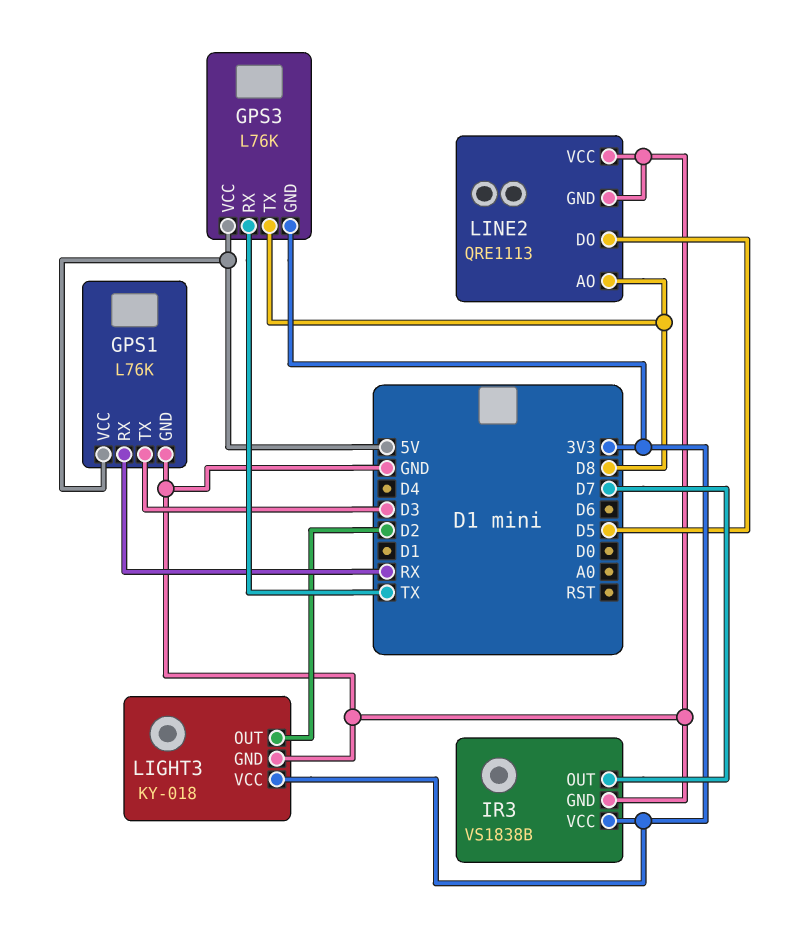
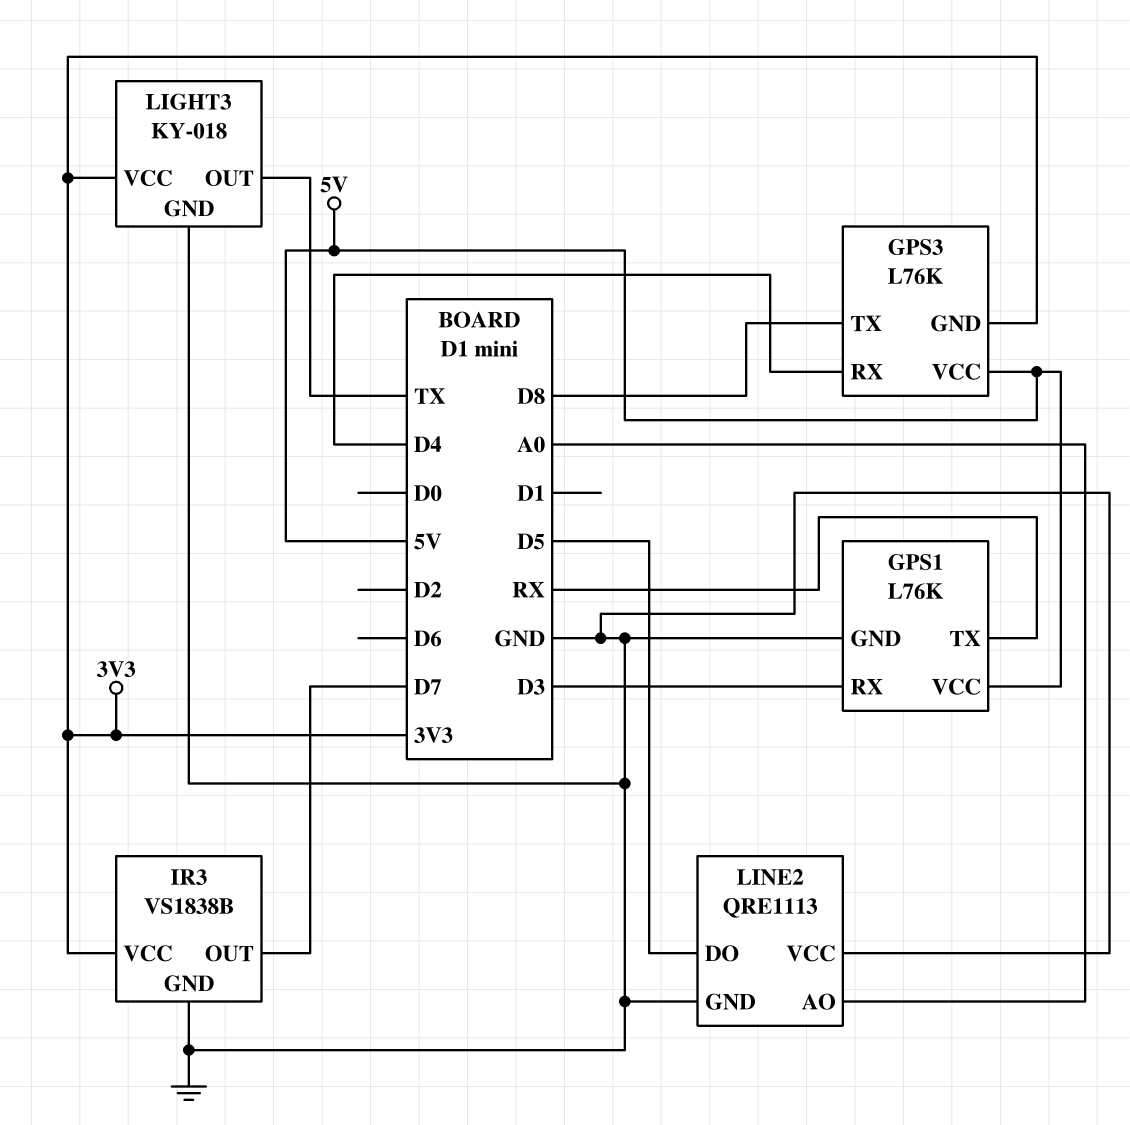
GPS1 pin RX: RX -> D3
GPS1 pin TX: D3 -> RX
GPS3 pin RX: TX -> D4
LIGHT3 pin OUT: D2 -> TX
LINE2 pin AO: D8 -> A0

